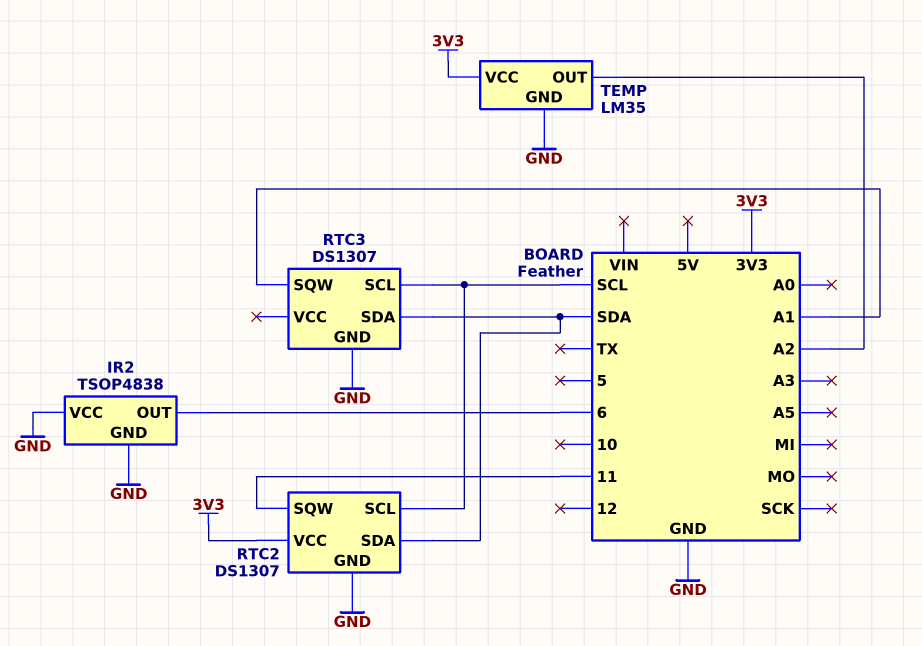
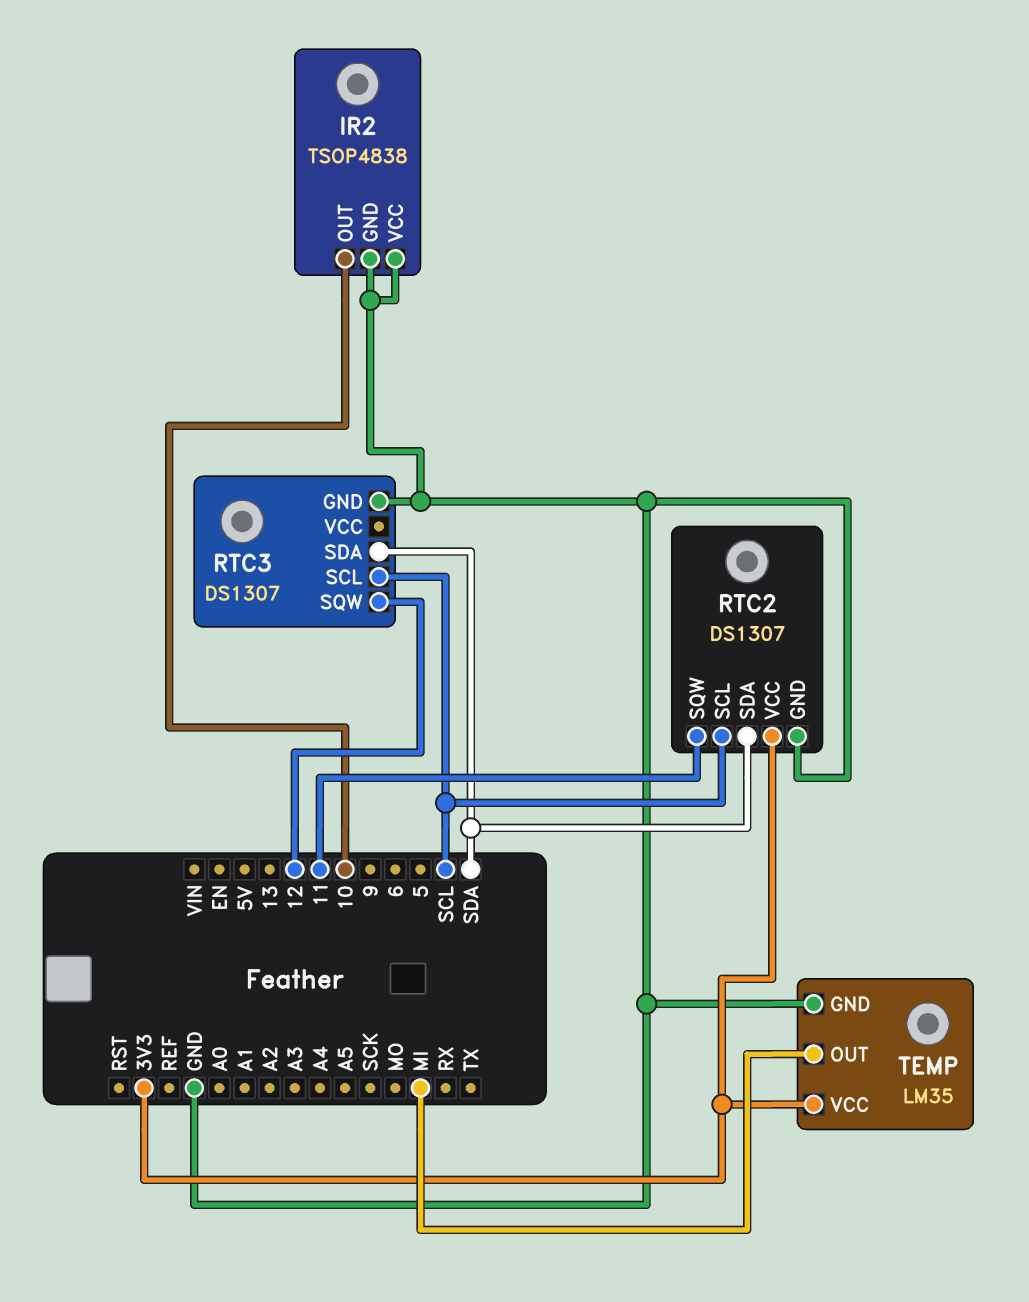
IR2 pin OUT: 6 -> 10
RTC3 pin SQW: A1 -> 12
TEMP pin OUT: A2 -> MI

